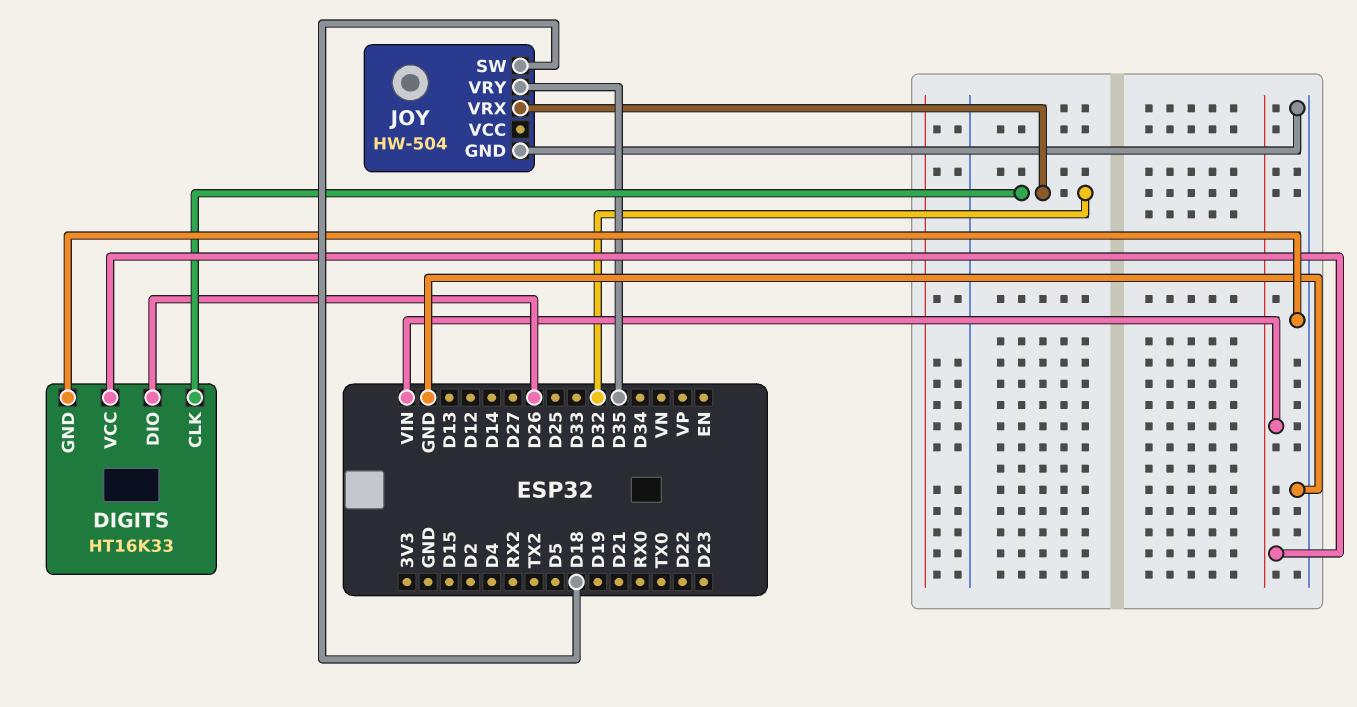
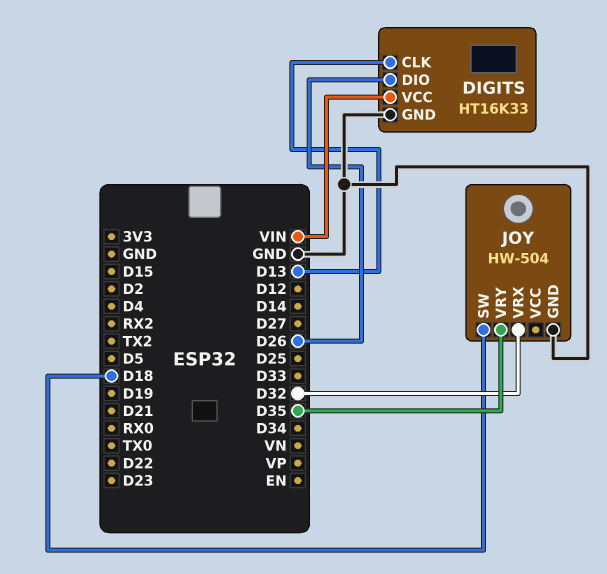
DIGITS pin CLK: D32 -> D13

